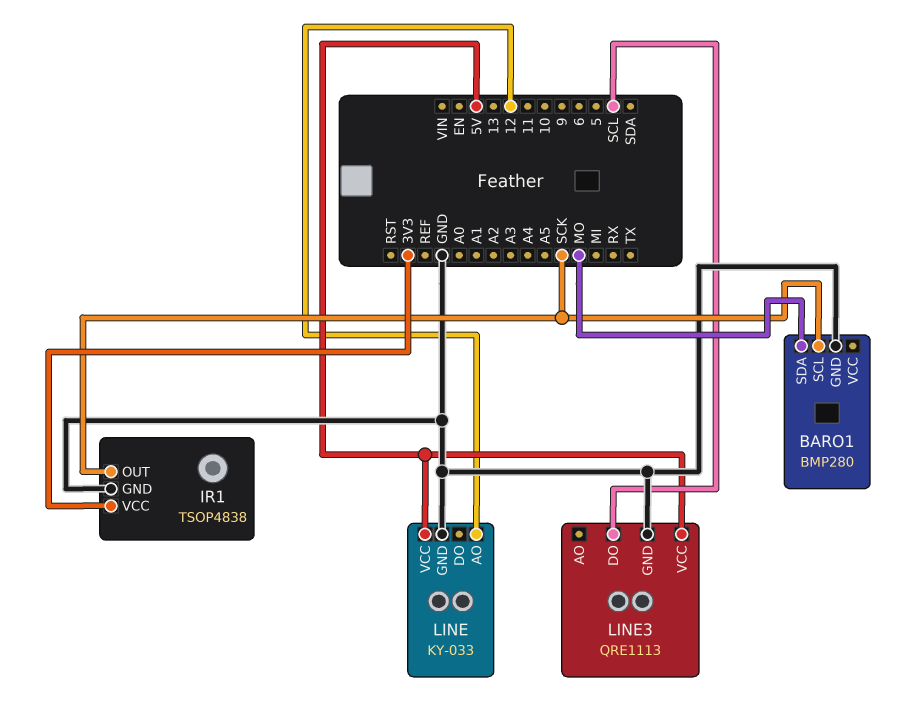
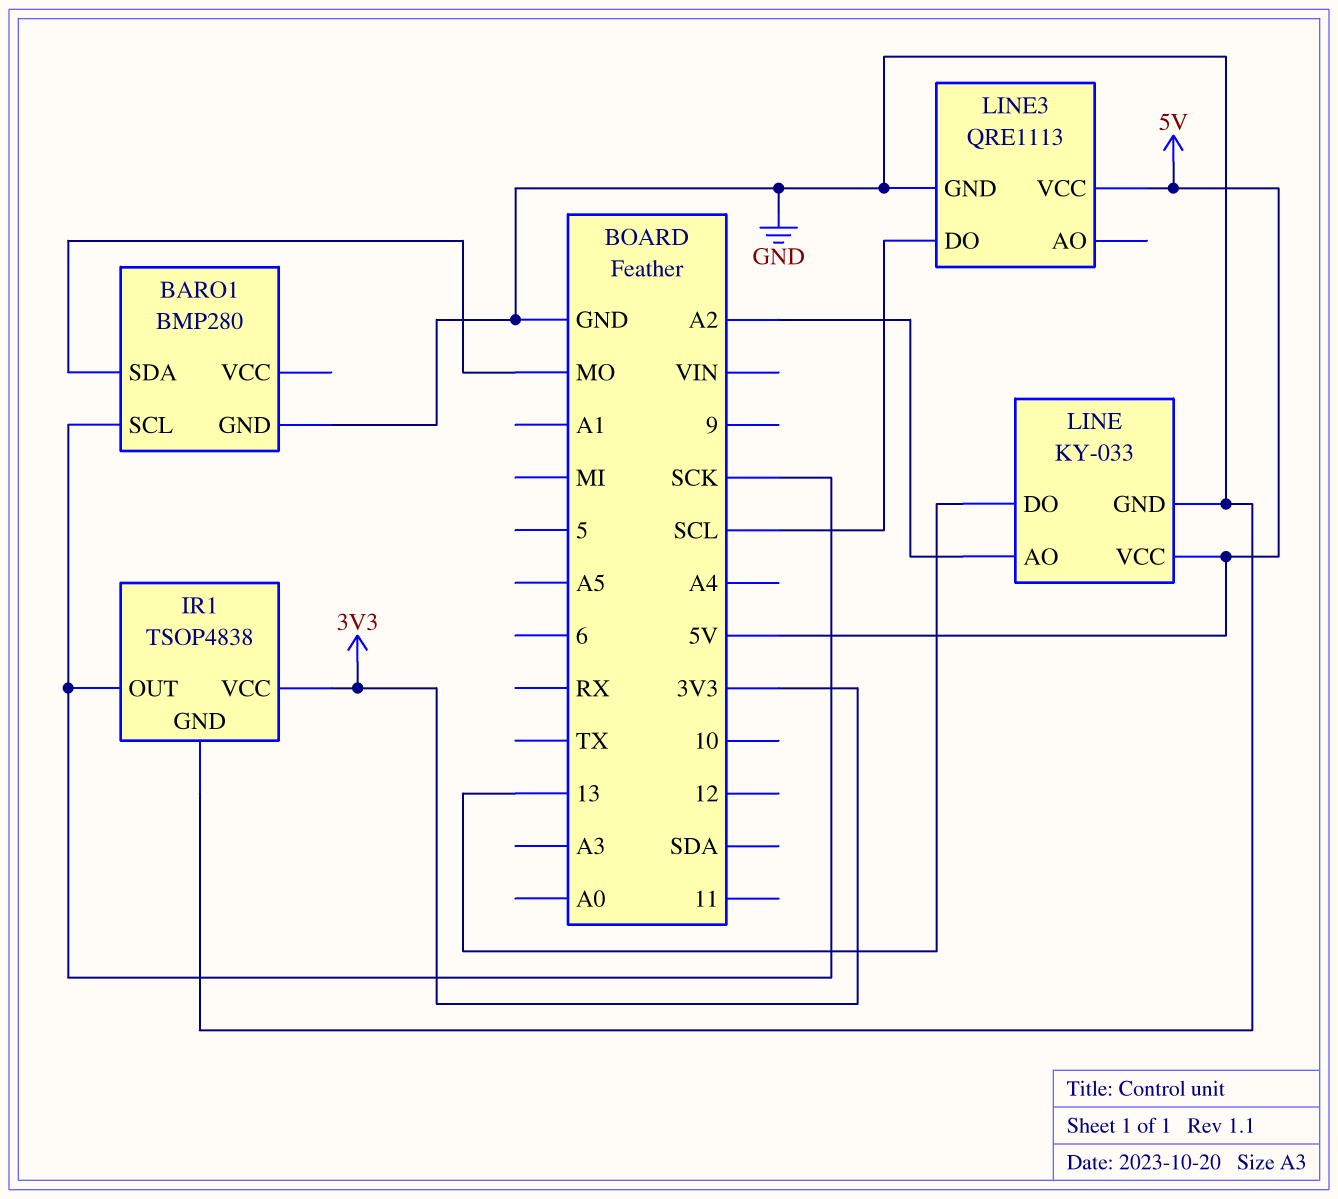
LINE pin AO: 12 -> A2
LINE pin DO: none -> 13

